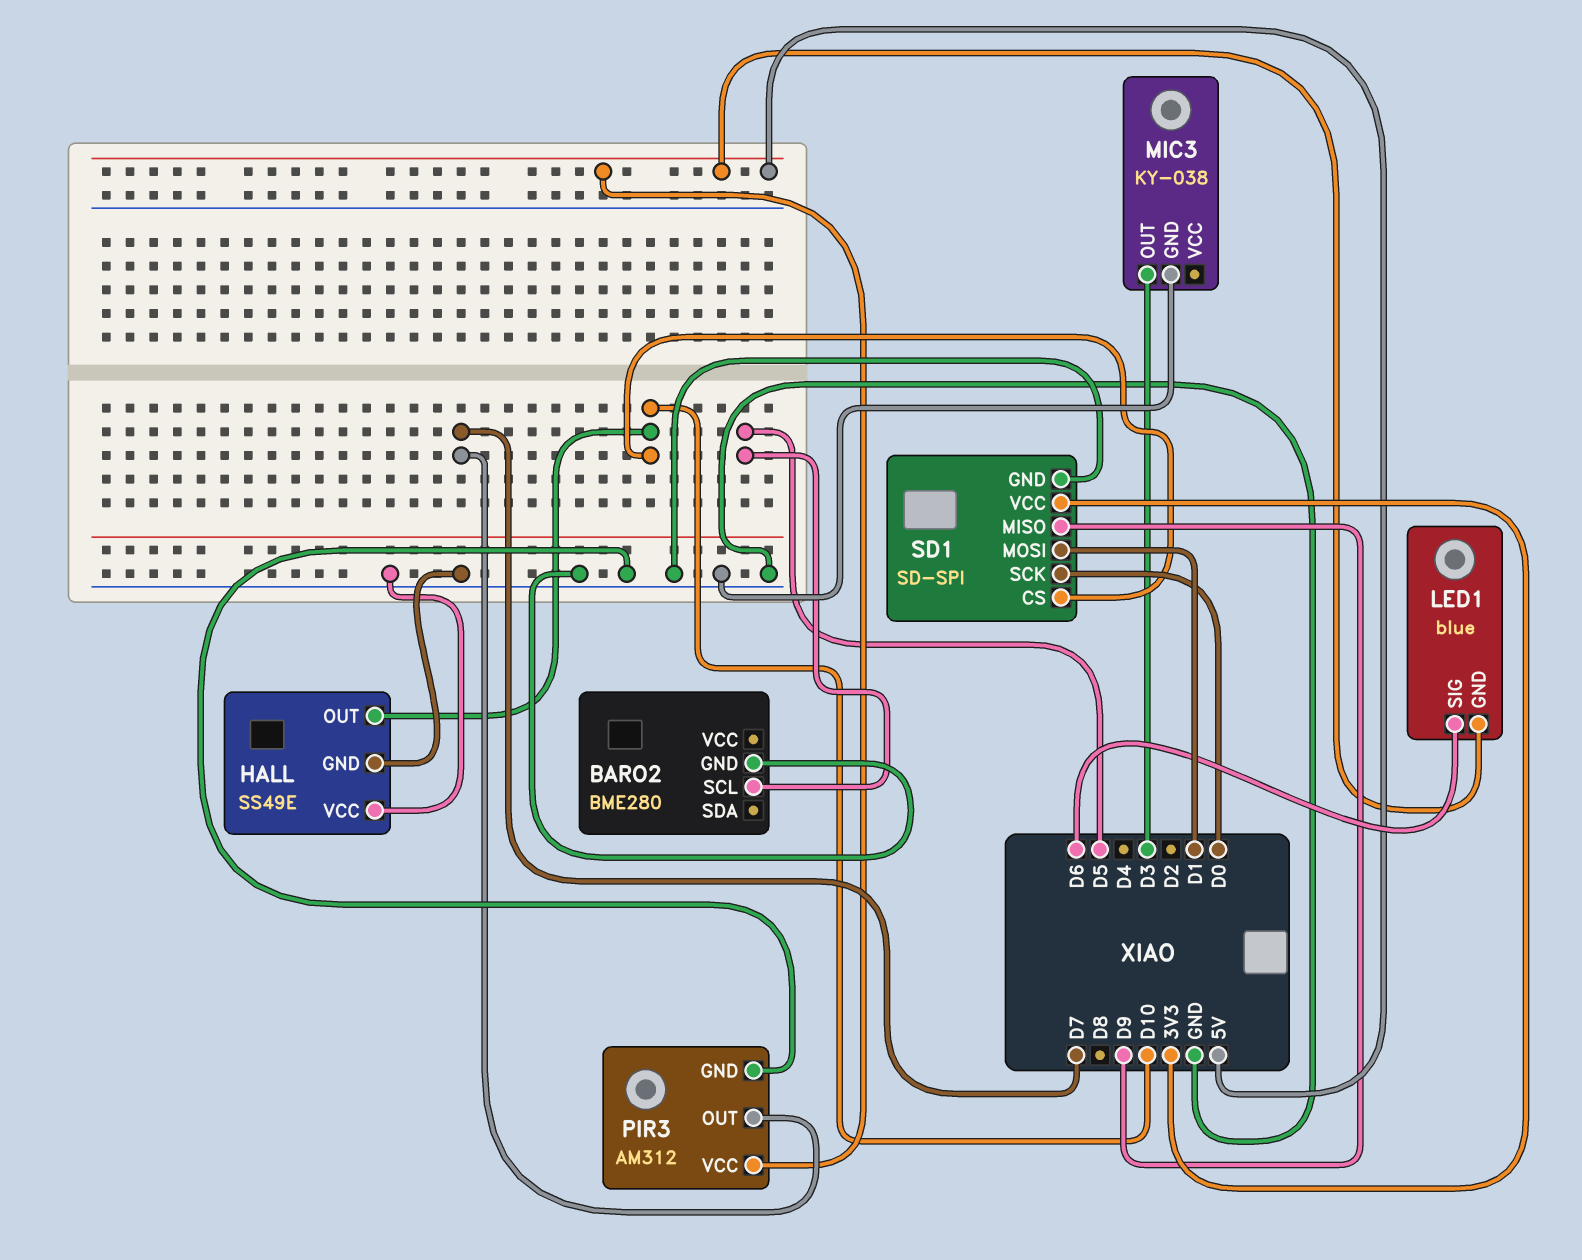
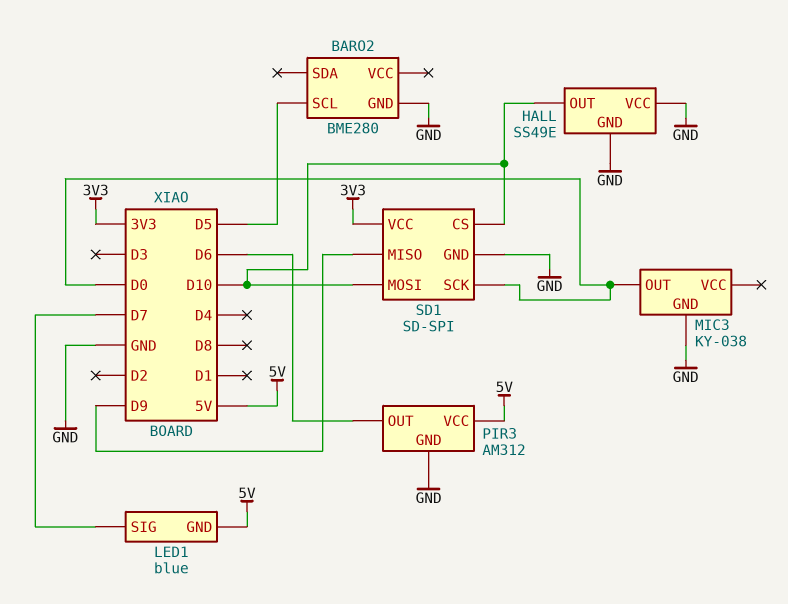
LED1 pin SIG: D6 -> D7
MIC3 pin OUT: D3 -> D0
PIR3 pin OUT: D7 -> D6
SD1 pin MOSI: D1 -> D10

